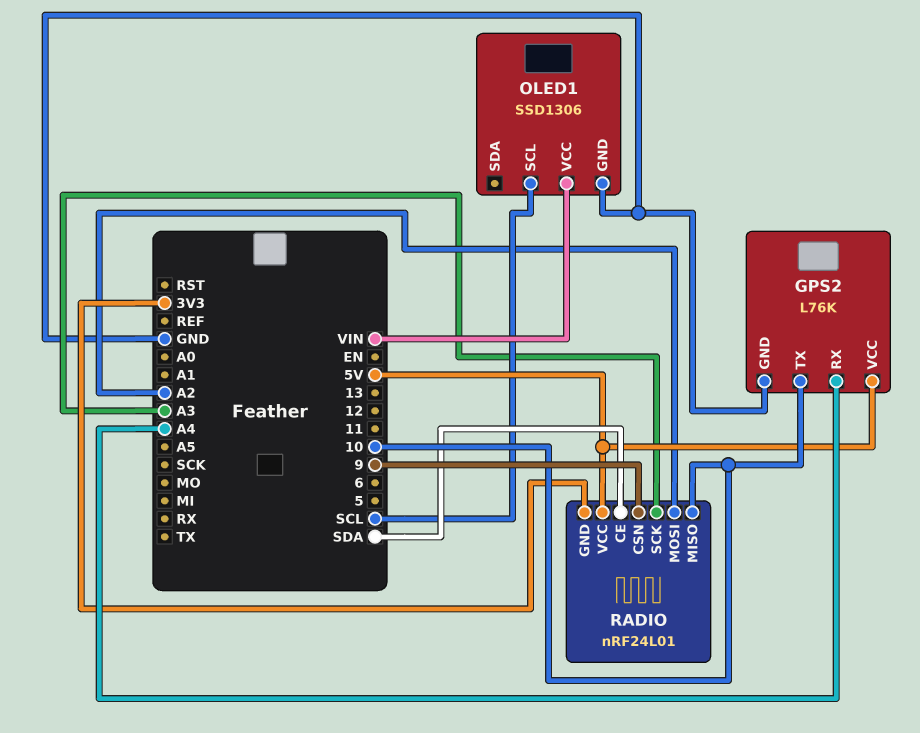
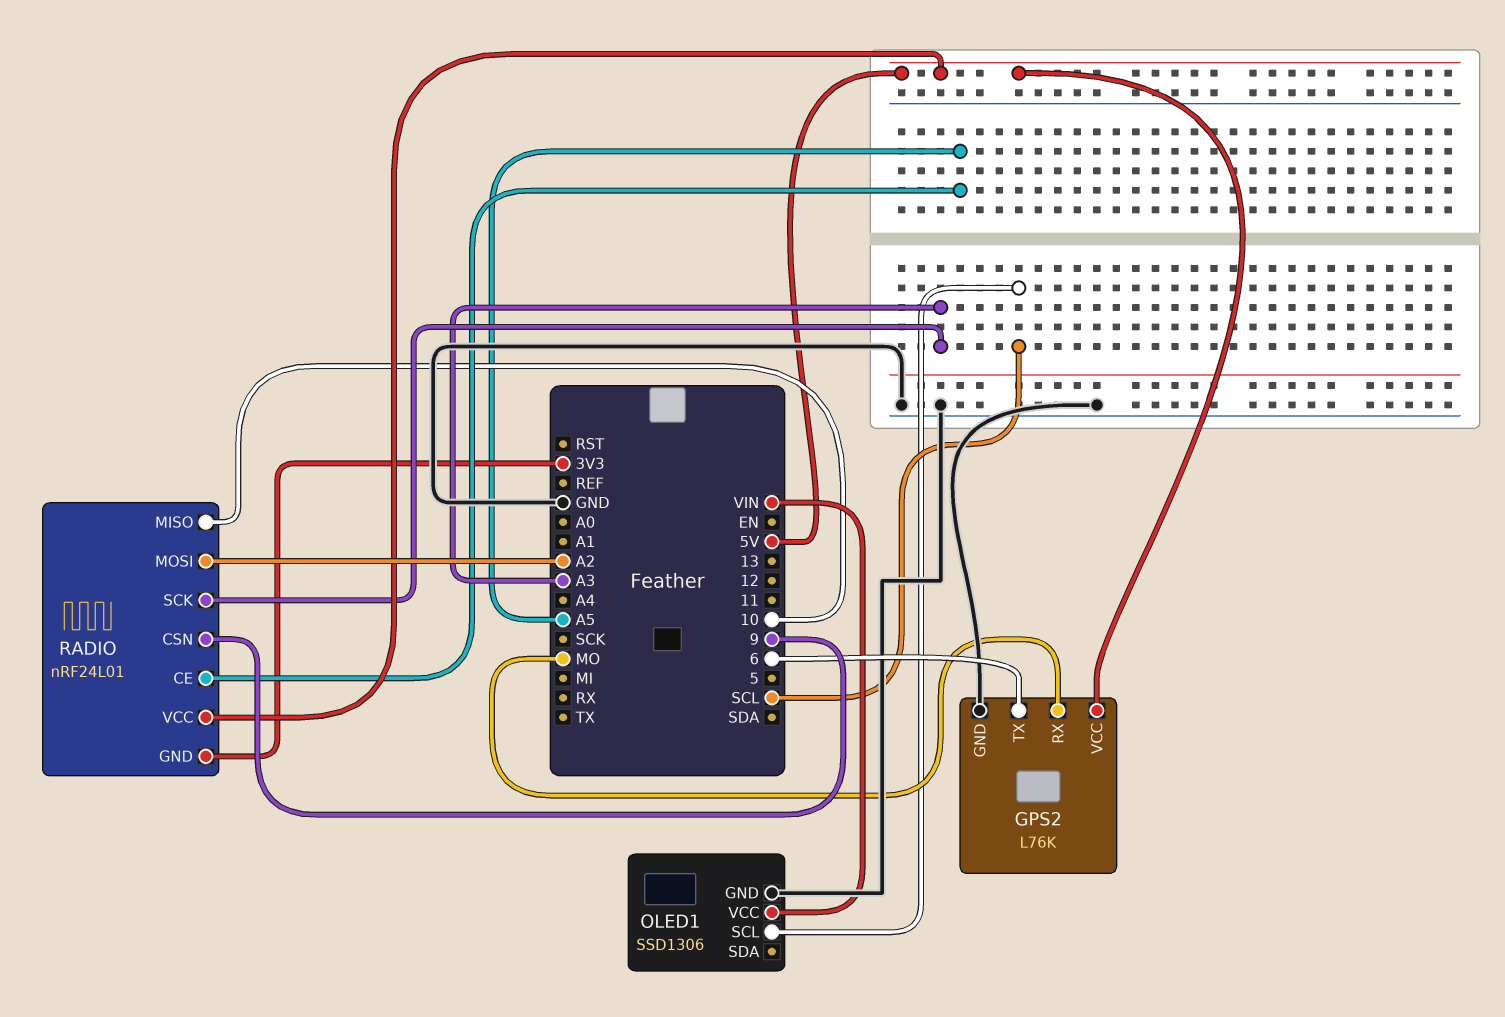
GPS2 pin RX: A4 -> MO
GPS2 pin TX: 10 -> 6
RADIO pin CE: SDA -> A5

